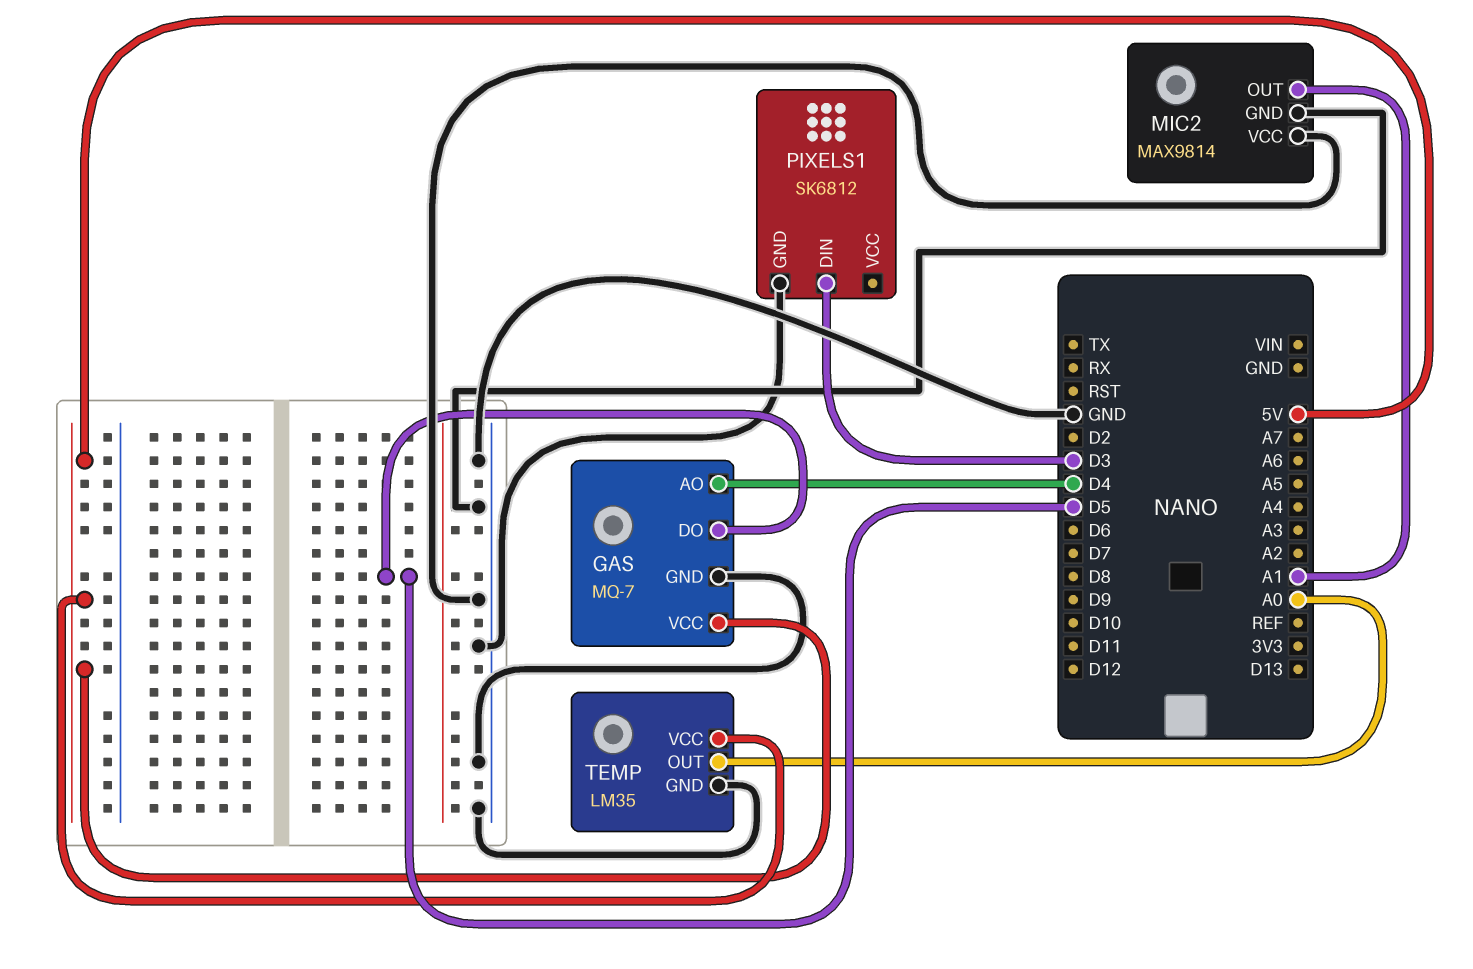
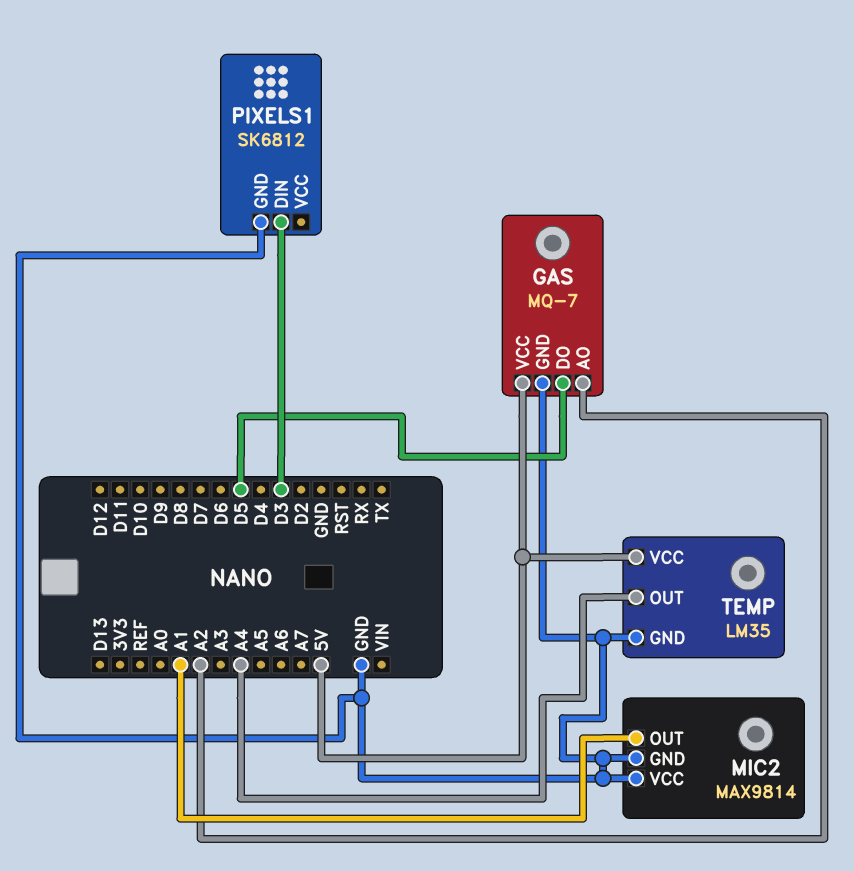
GAS pin AO: D4 -> A2
TEMP pin OUT: A0 -> A4

